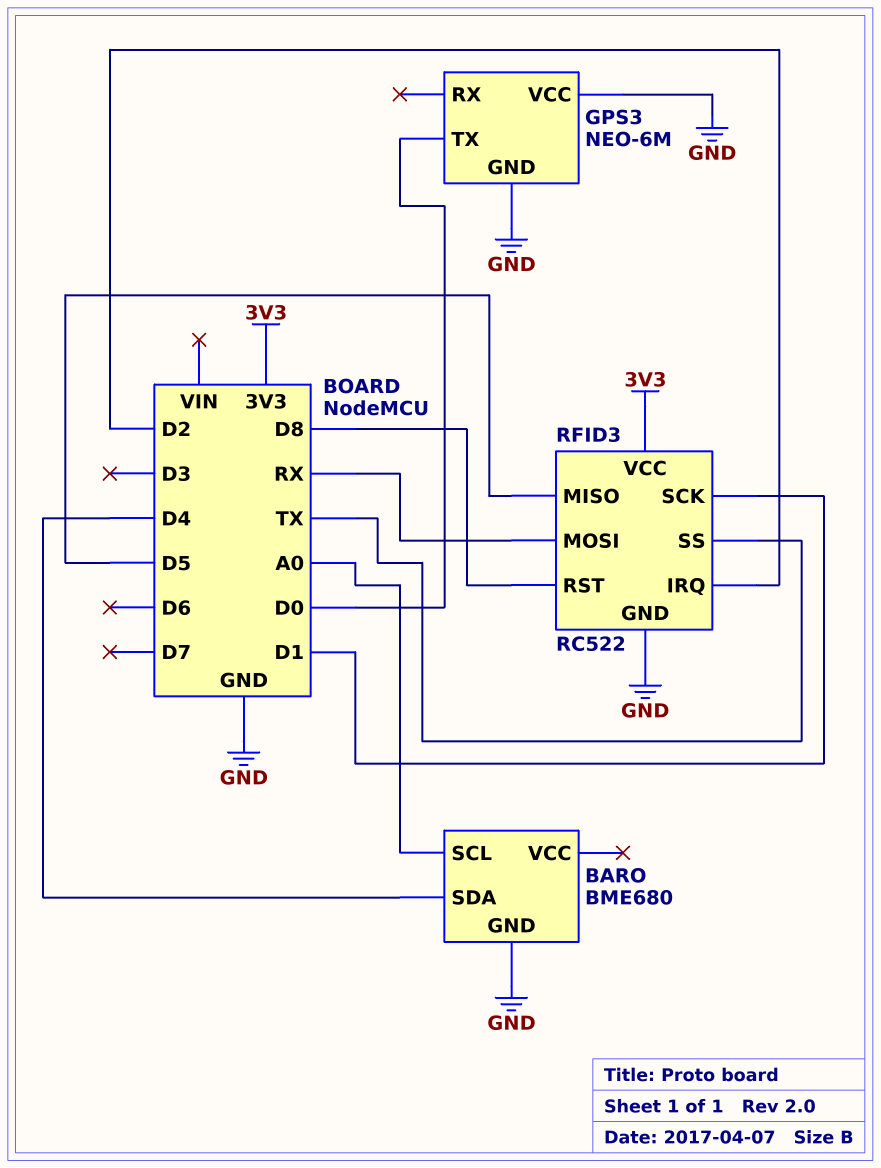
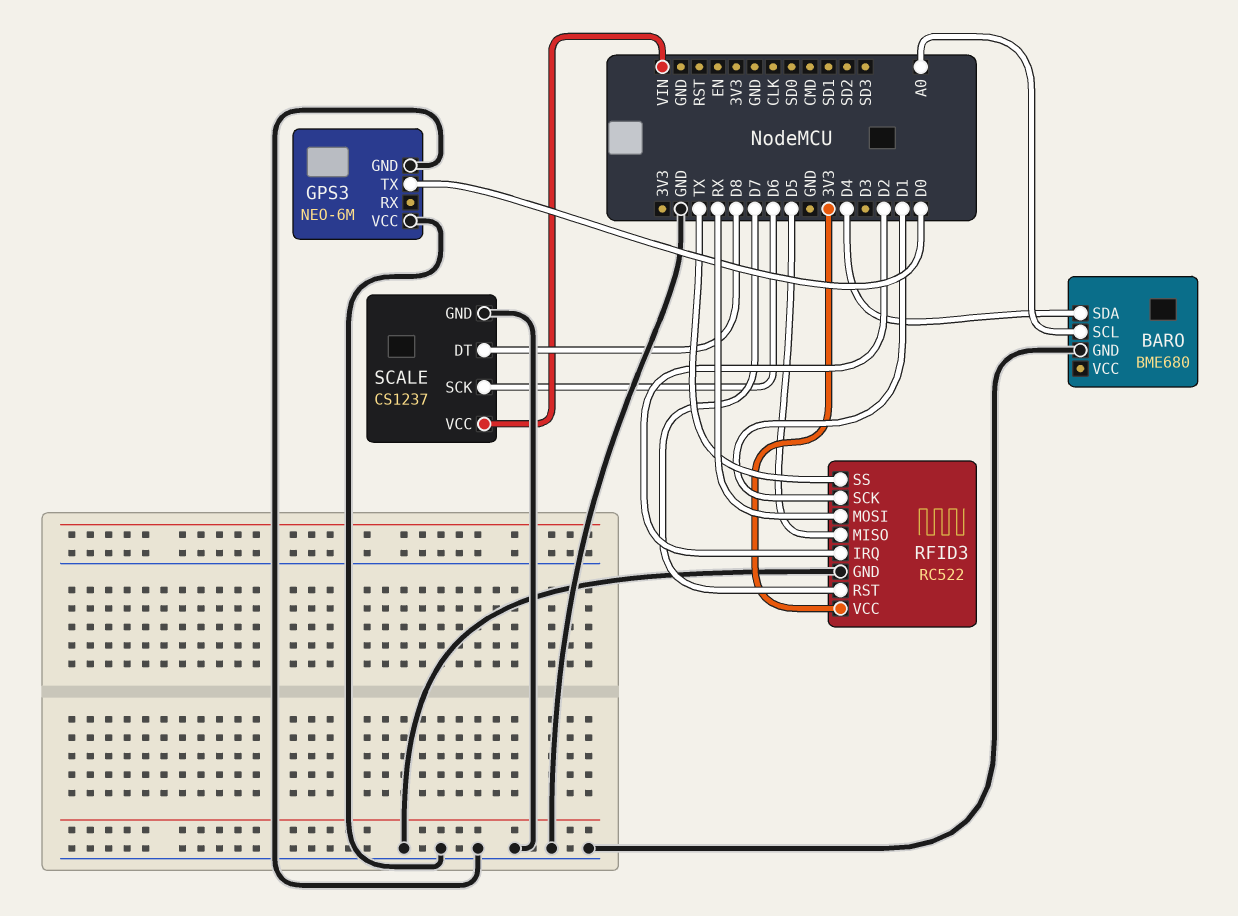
RFID3 pin RST: D8 -> D7
SCALE: none -> CS1237
SCALE pin DT: none -> D8
SCALE pin GND: none -> GND
SCALE pin SCK: none -> D6
SCALE pin VCC: none -> VIN

